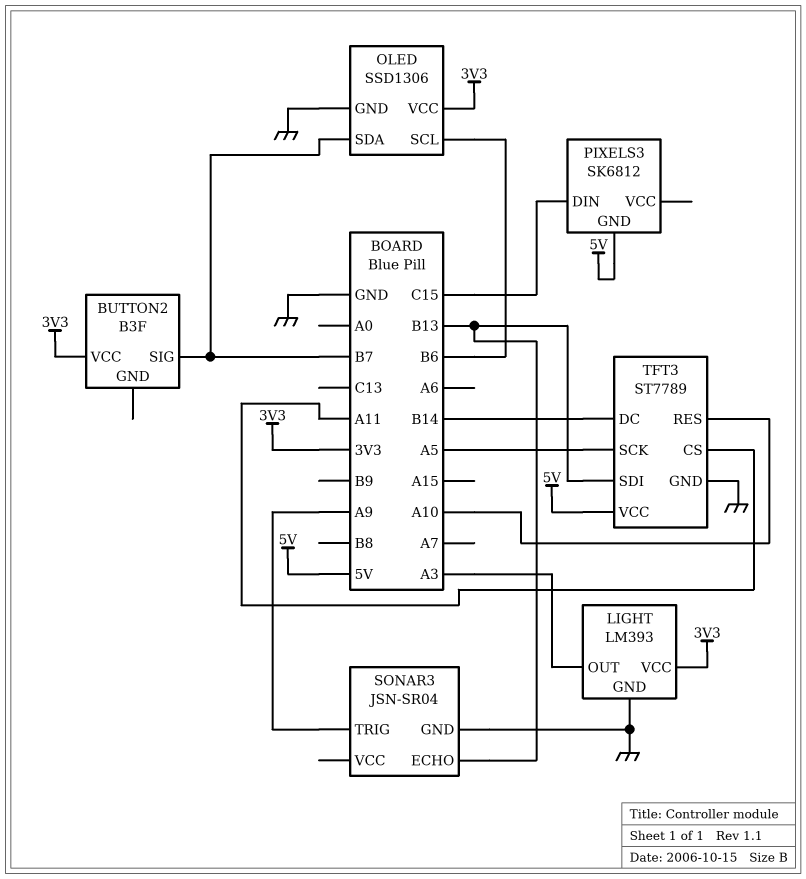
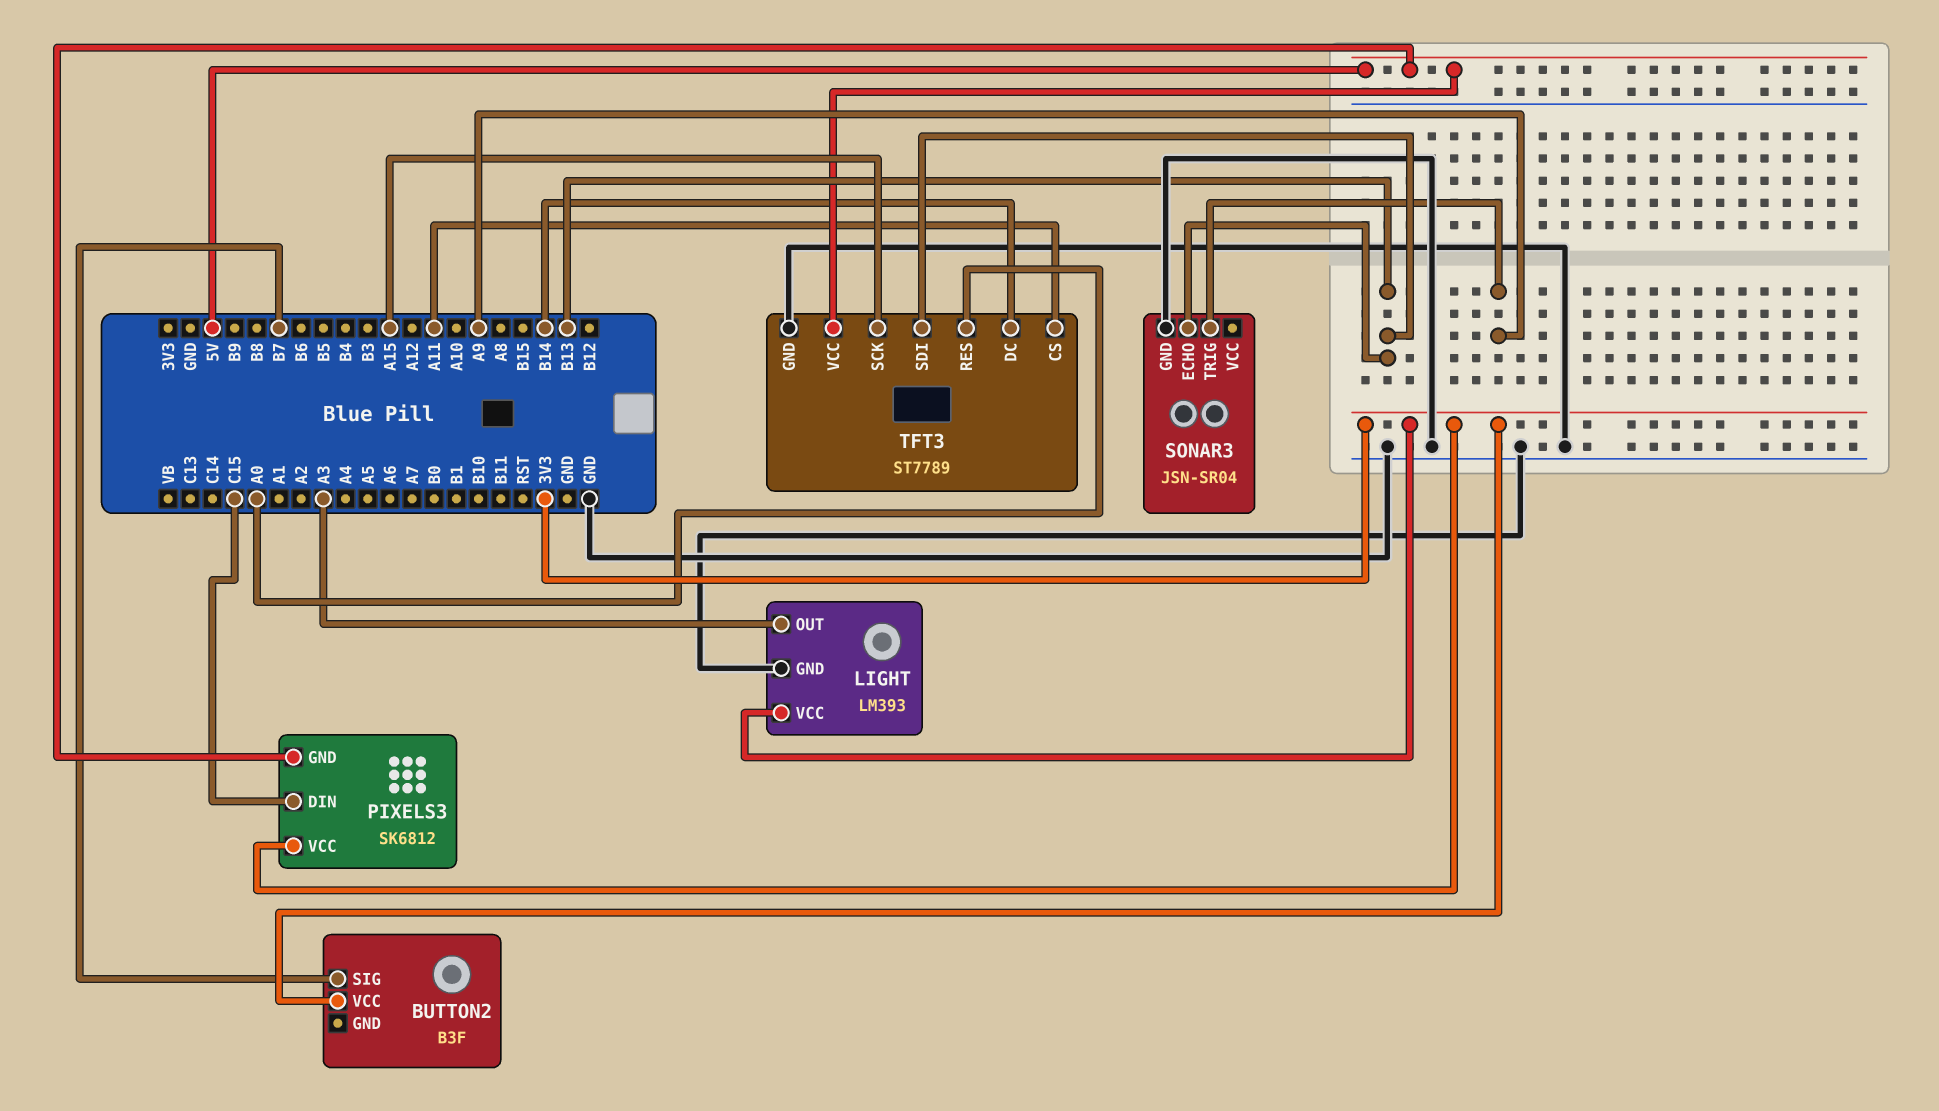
OLED: SSD1306 -> none
OLED pin GND: GND -> none
OLED pin SCL: B6 -> none
OLED pin SDA: B7 -> none
OLED pin VCC: 3V3 -> none
PIXELS3 pin VCC: none -> 3V3
TFT3 pin RES: A10 -> A0
TFT3 pin SCK: A5 -> A15

